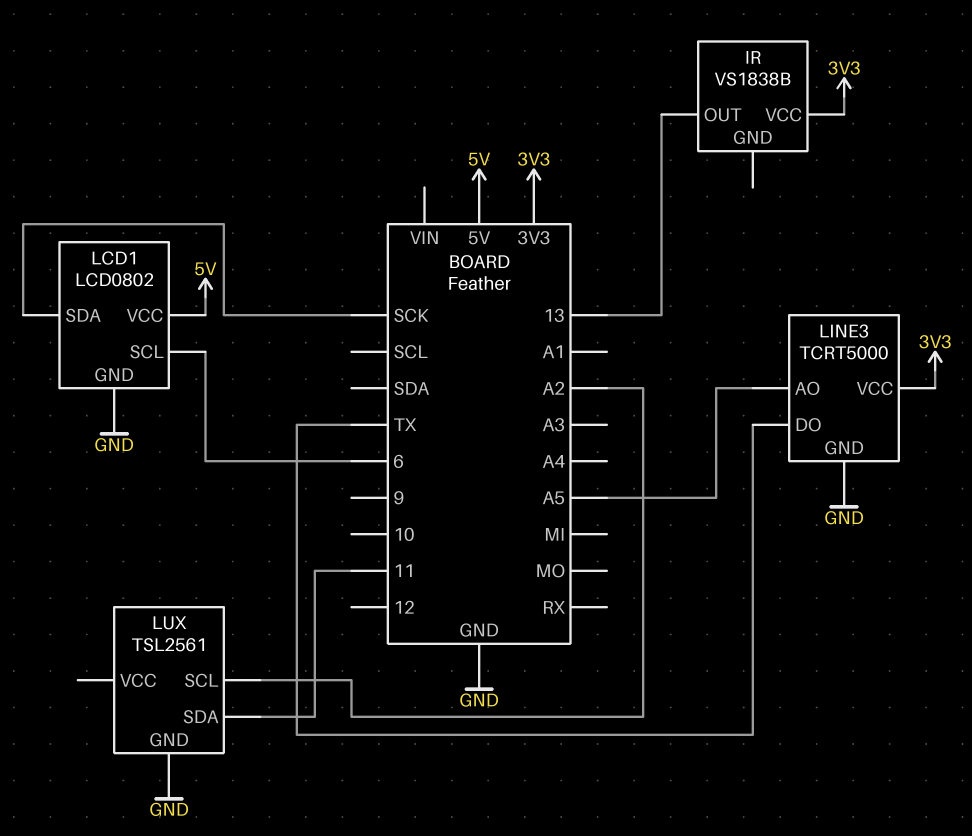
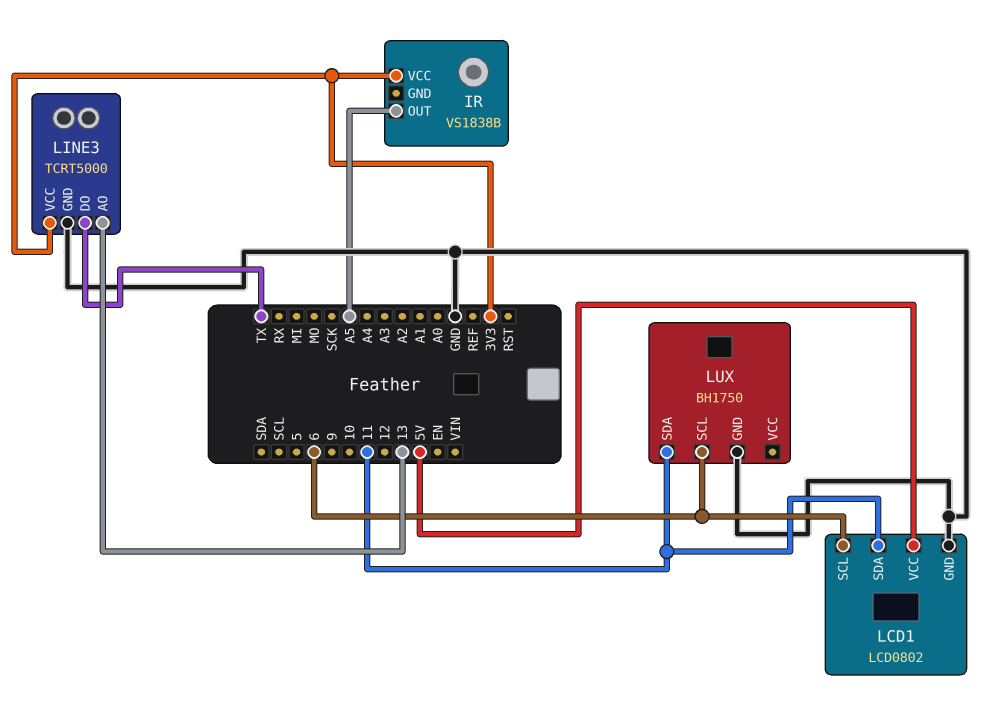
IR pin OUT: 13 -> A5
LCD1 pin SDA: SCK -> 11
LINE3 pin AO: A5 -> 13
LUX: TSL2561 -> BH1750
LUX pin SCL: A2 -> 6

